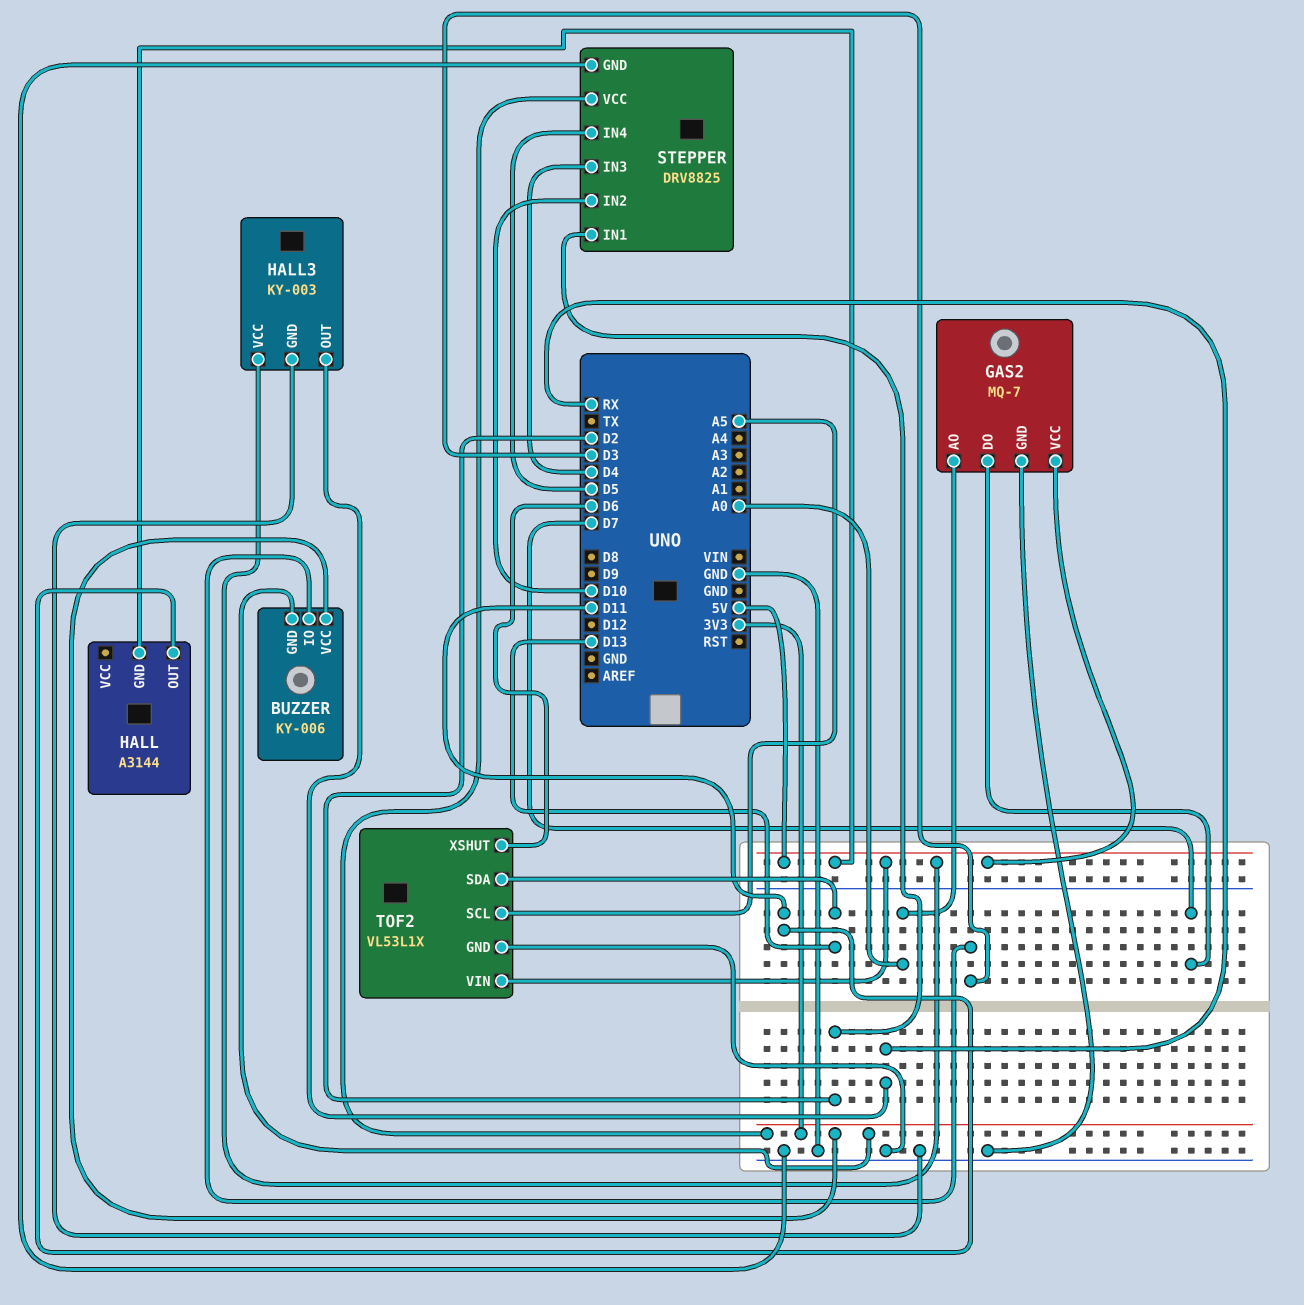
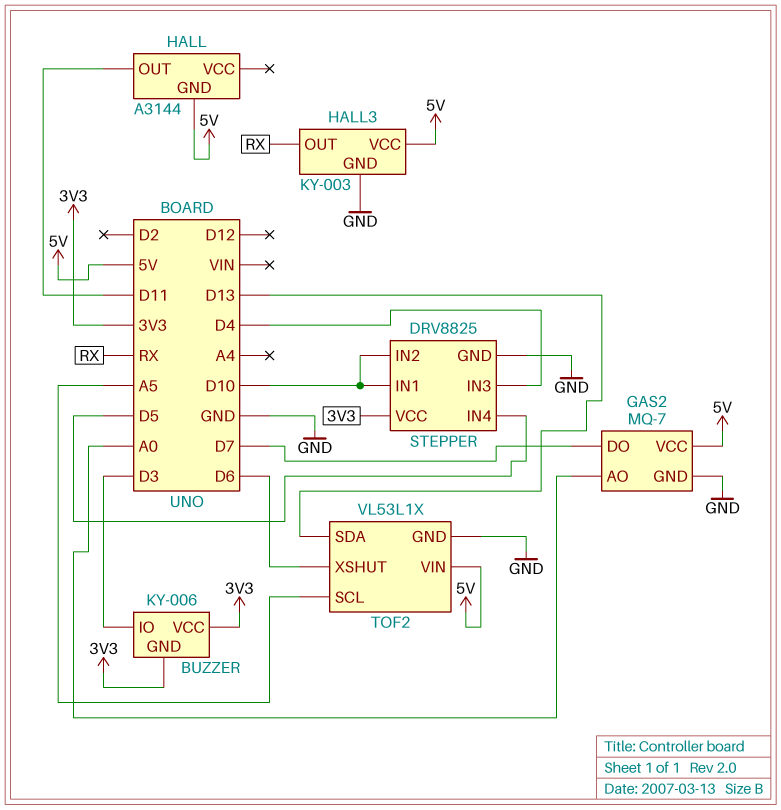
STEPPER pin IN1: D2 -> D10

